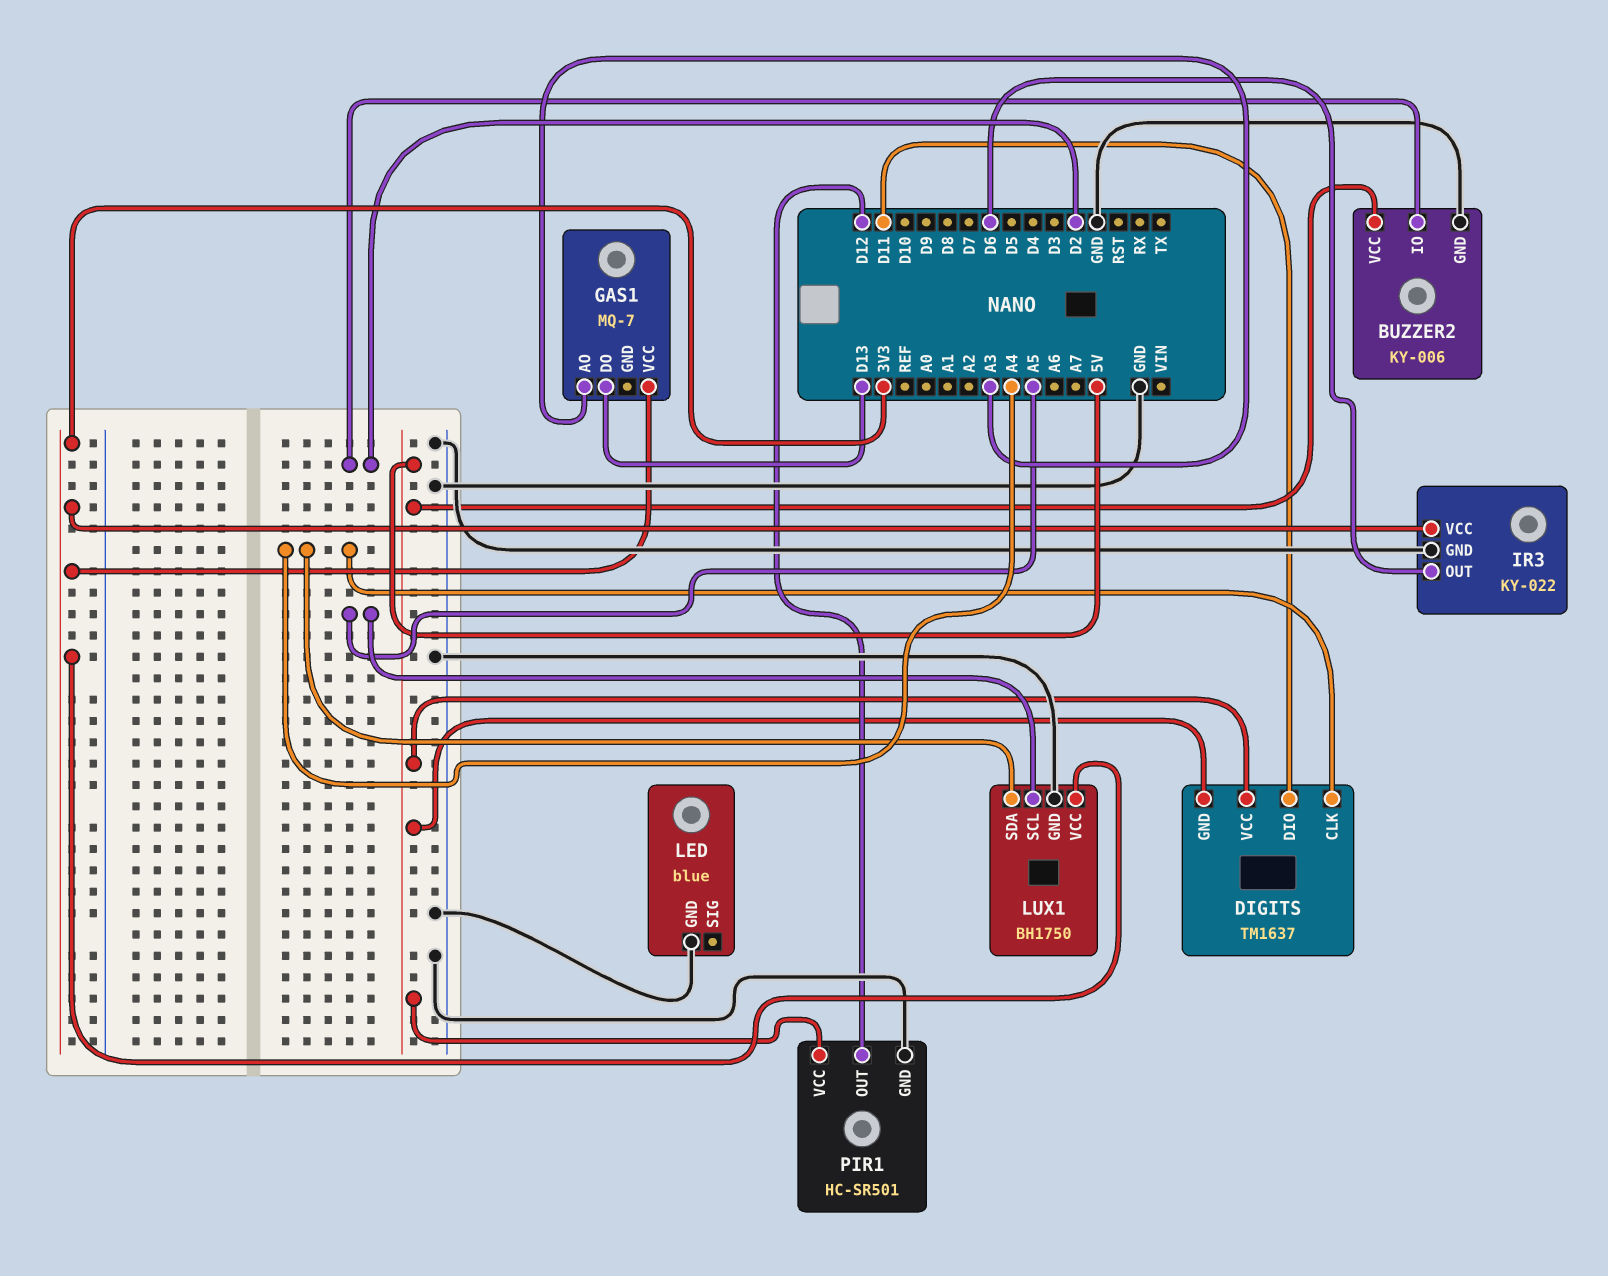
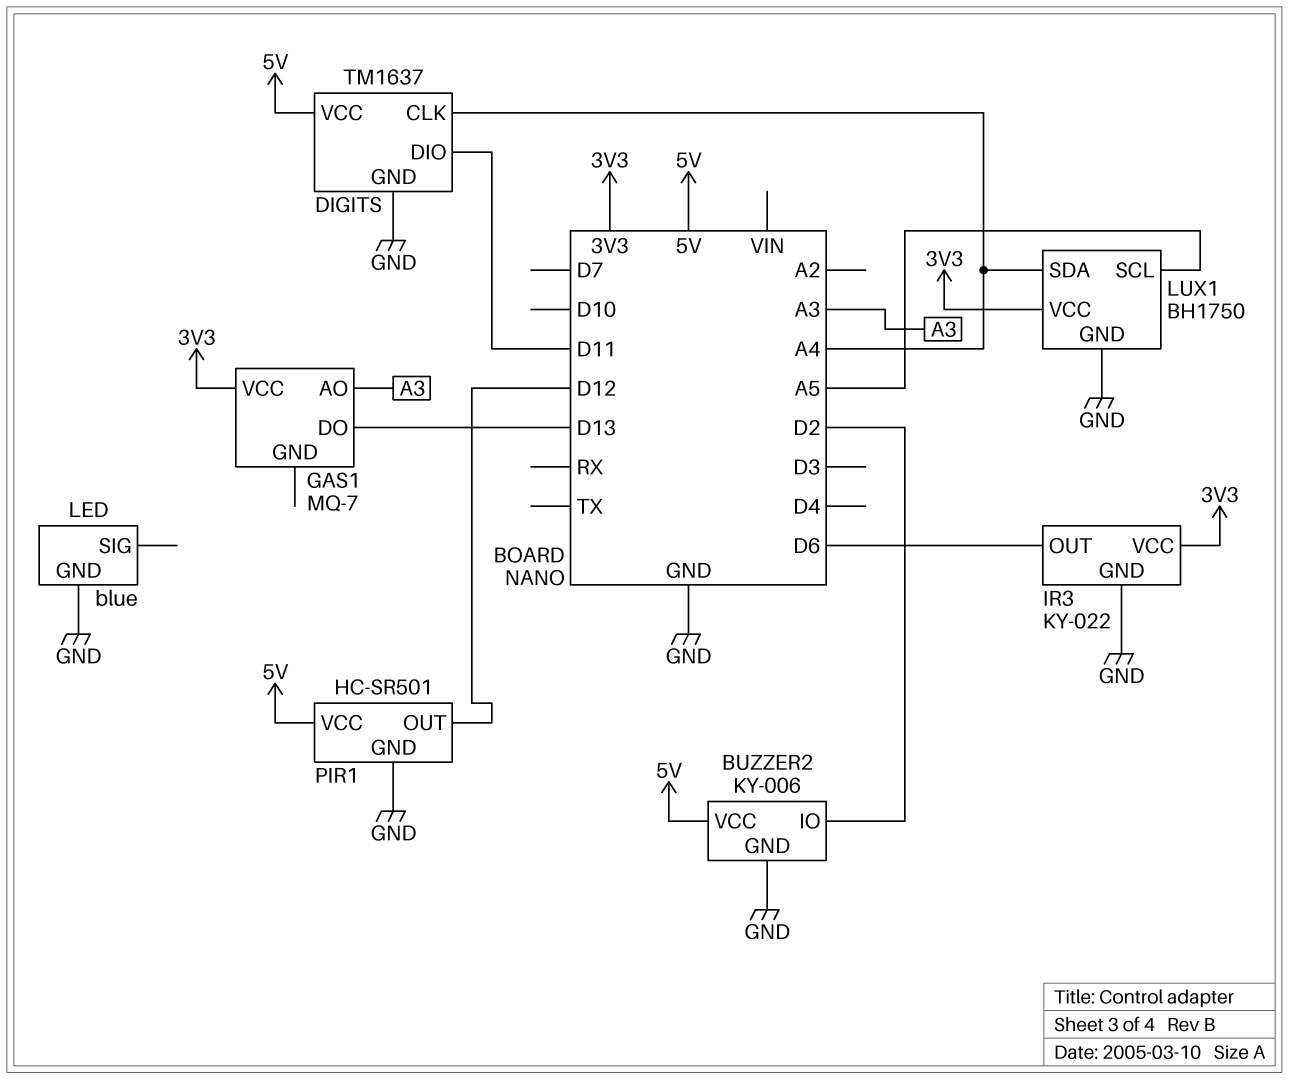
DIGITS pin GND: 5V -> GND

